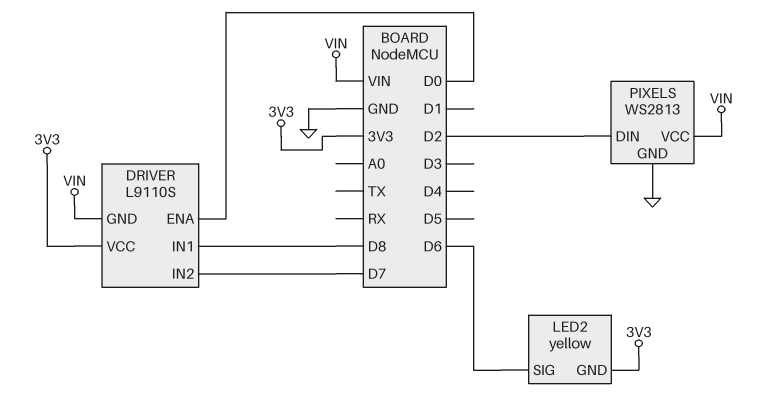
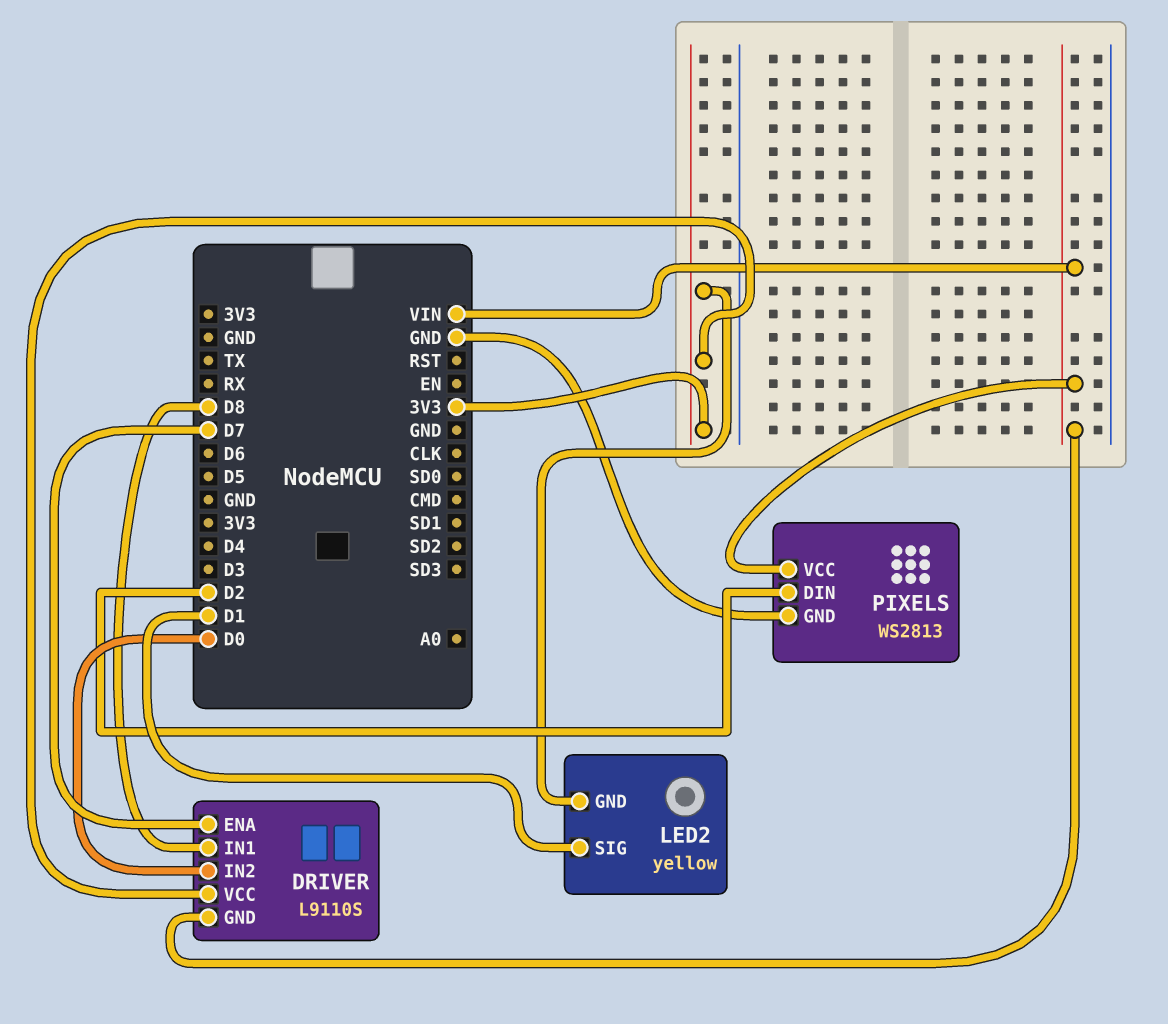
DRIVER pin ENA: D0 -> D7
DRIVER pin IN2: D7 -> D0
LED2 pin SIG: D6 -> D1

